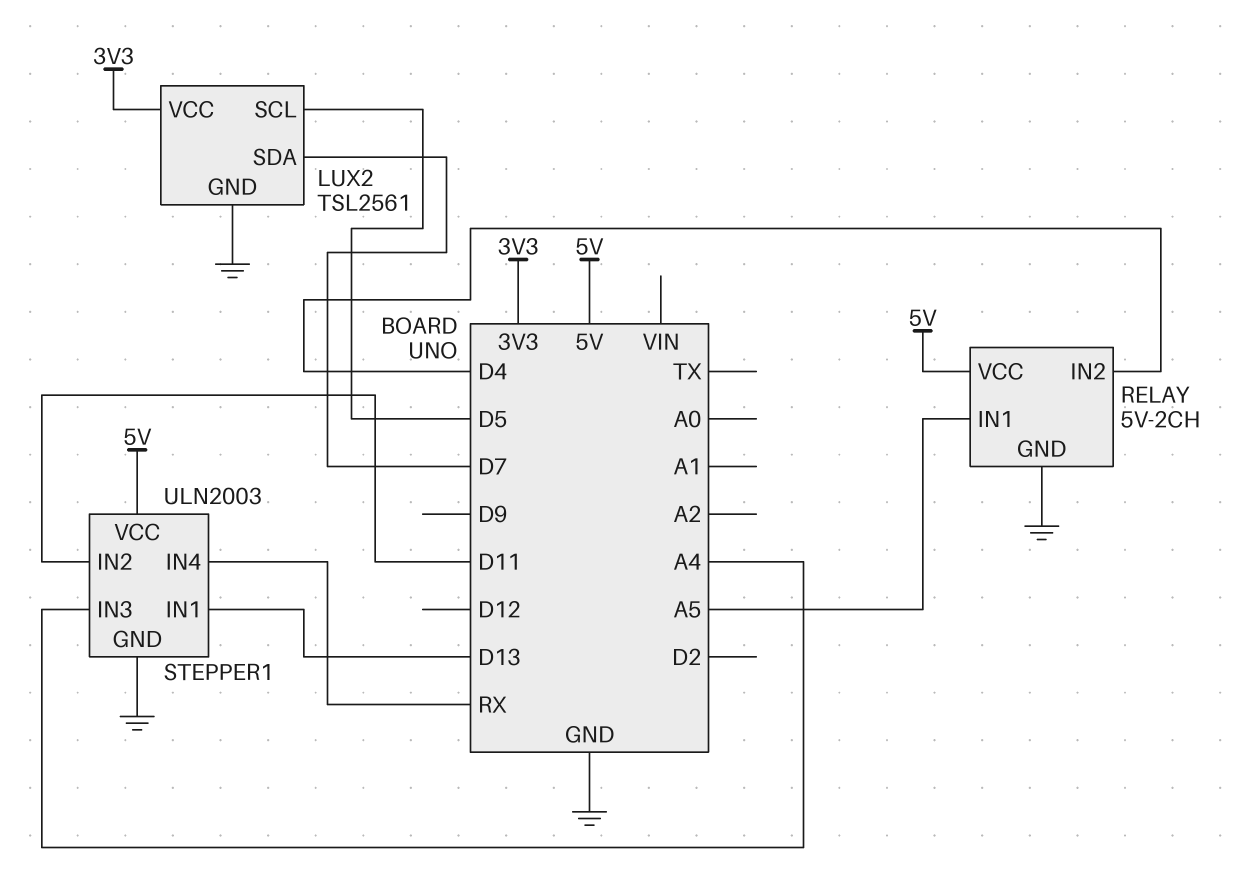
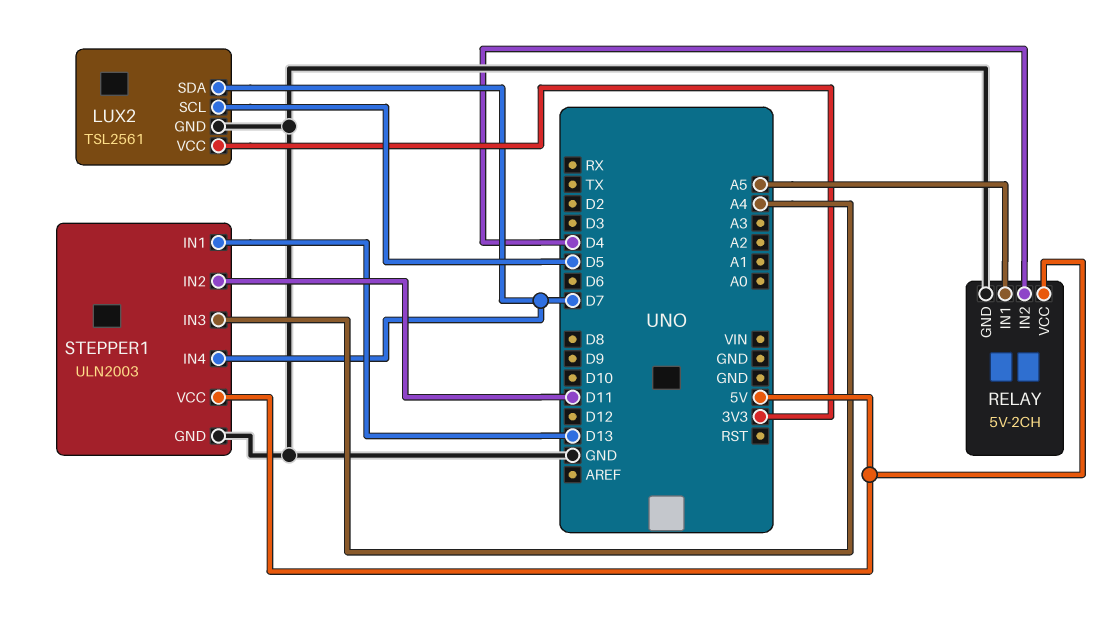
STEPPER1 pin IN4: RX -> D7

